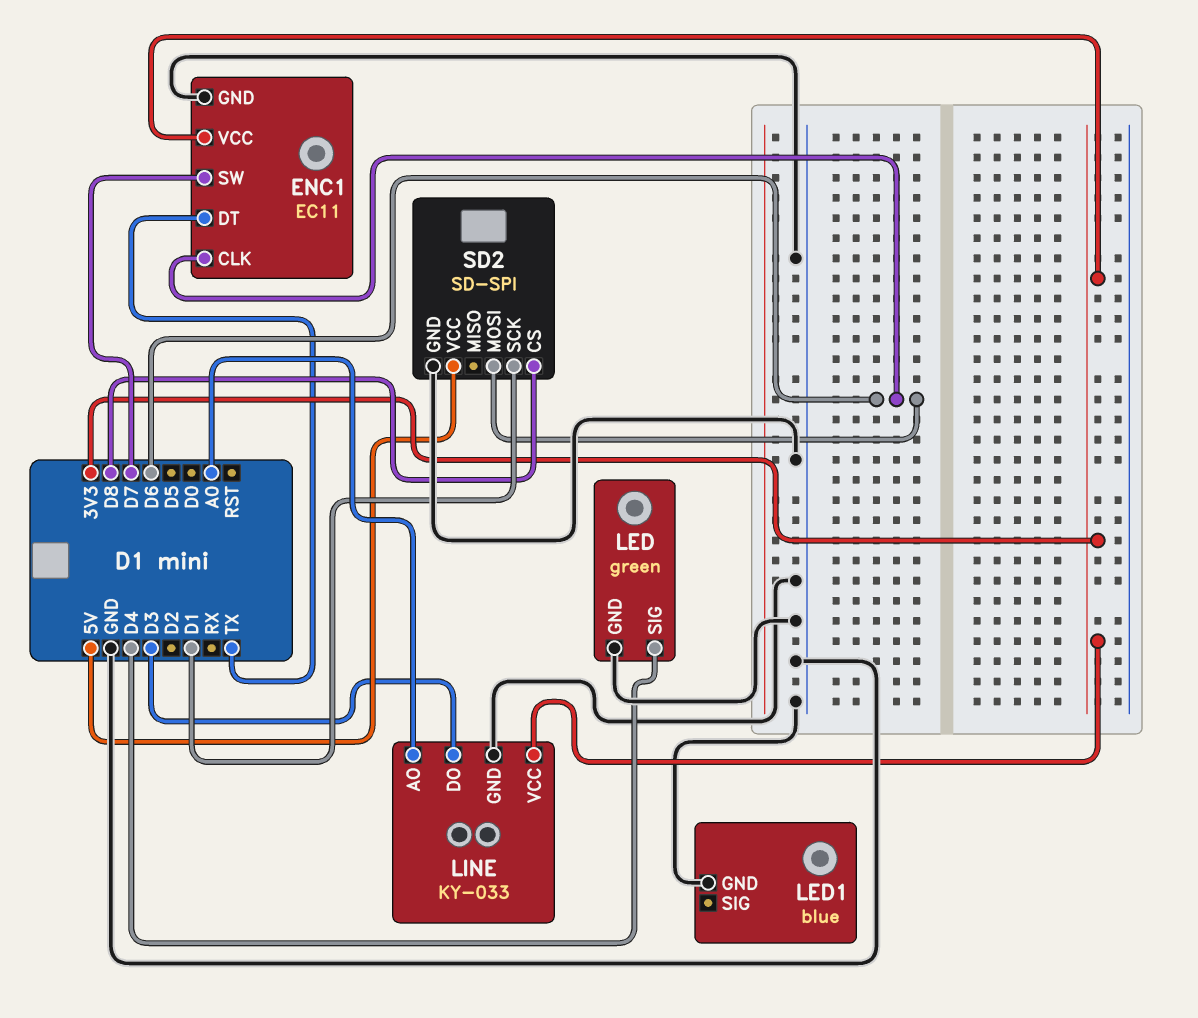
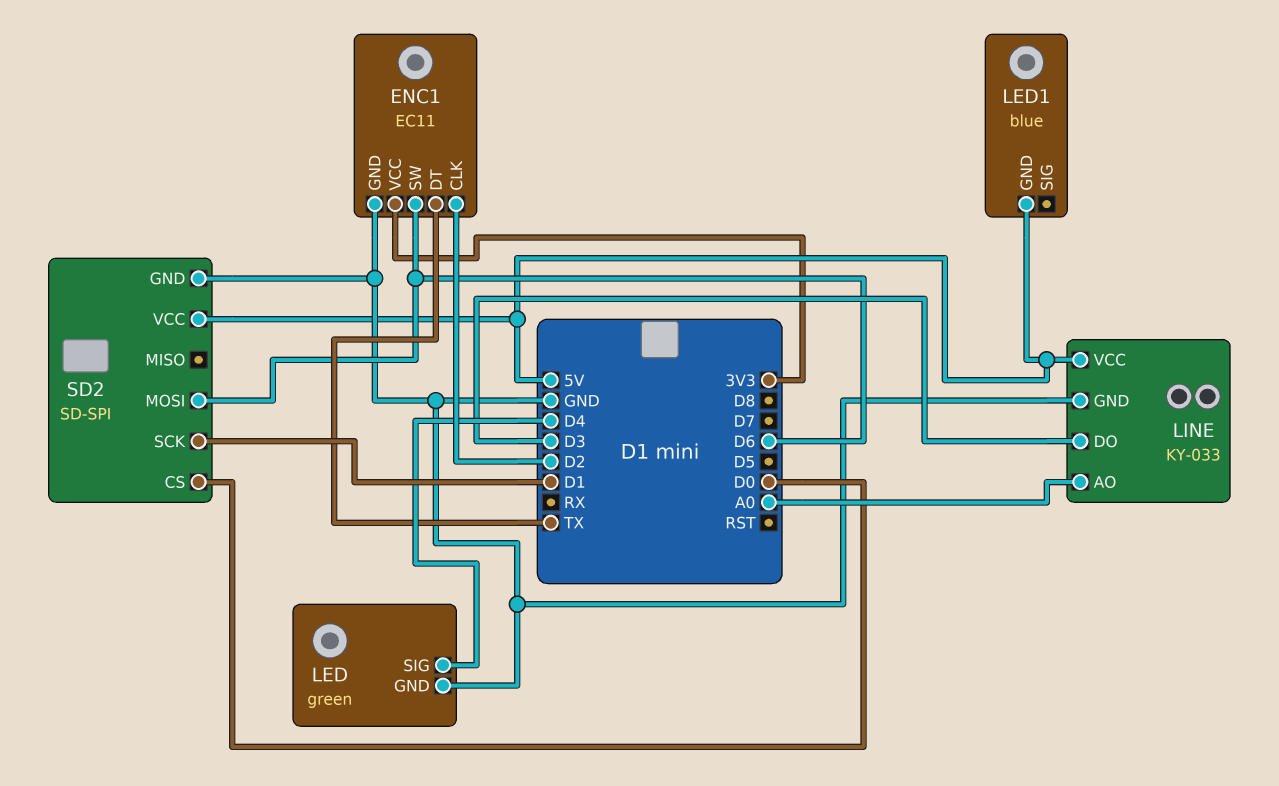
ENC1 pin CLK: D6 -> D2
ENC1 pin SW: D7 -> D6
LED1 pin GND: GND -> 5V
LINE pin VCC: 3V3 -> 5V
SD2 pin CS: D8 -> D0

